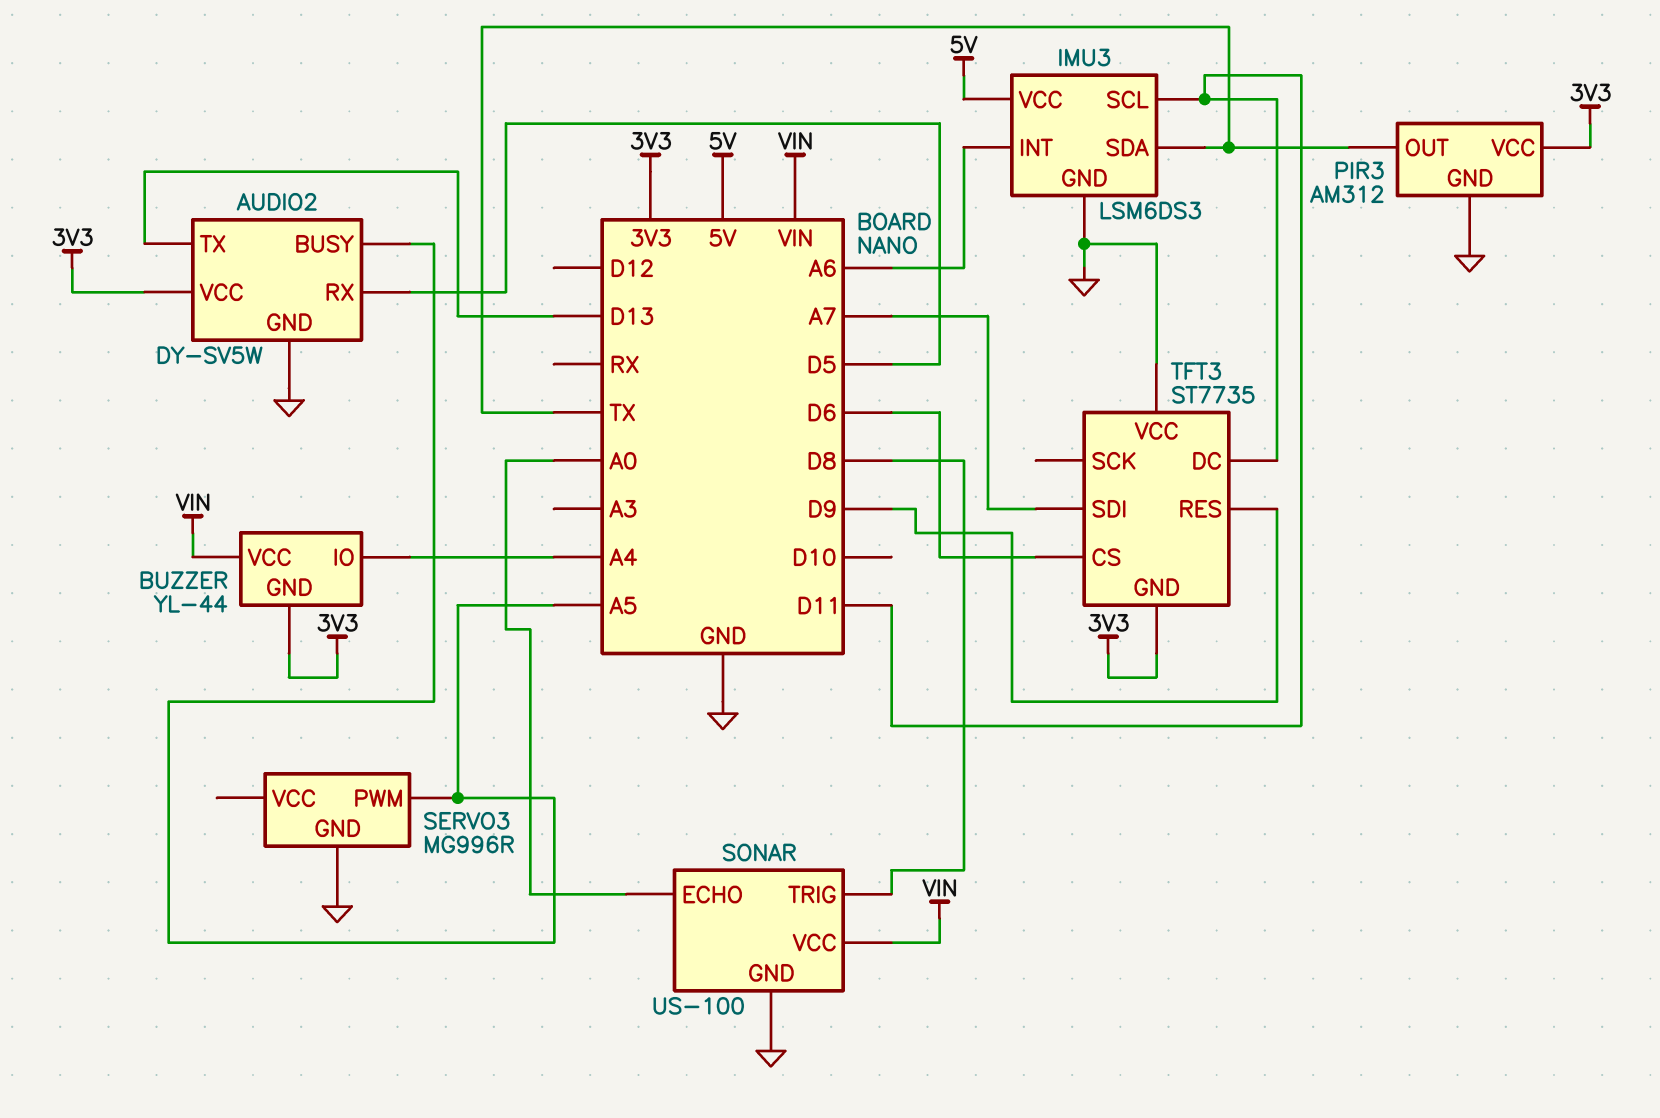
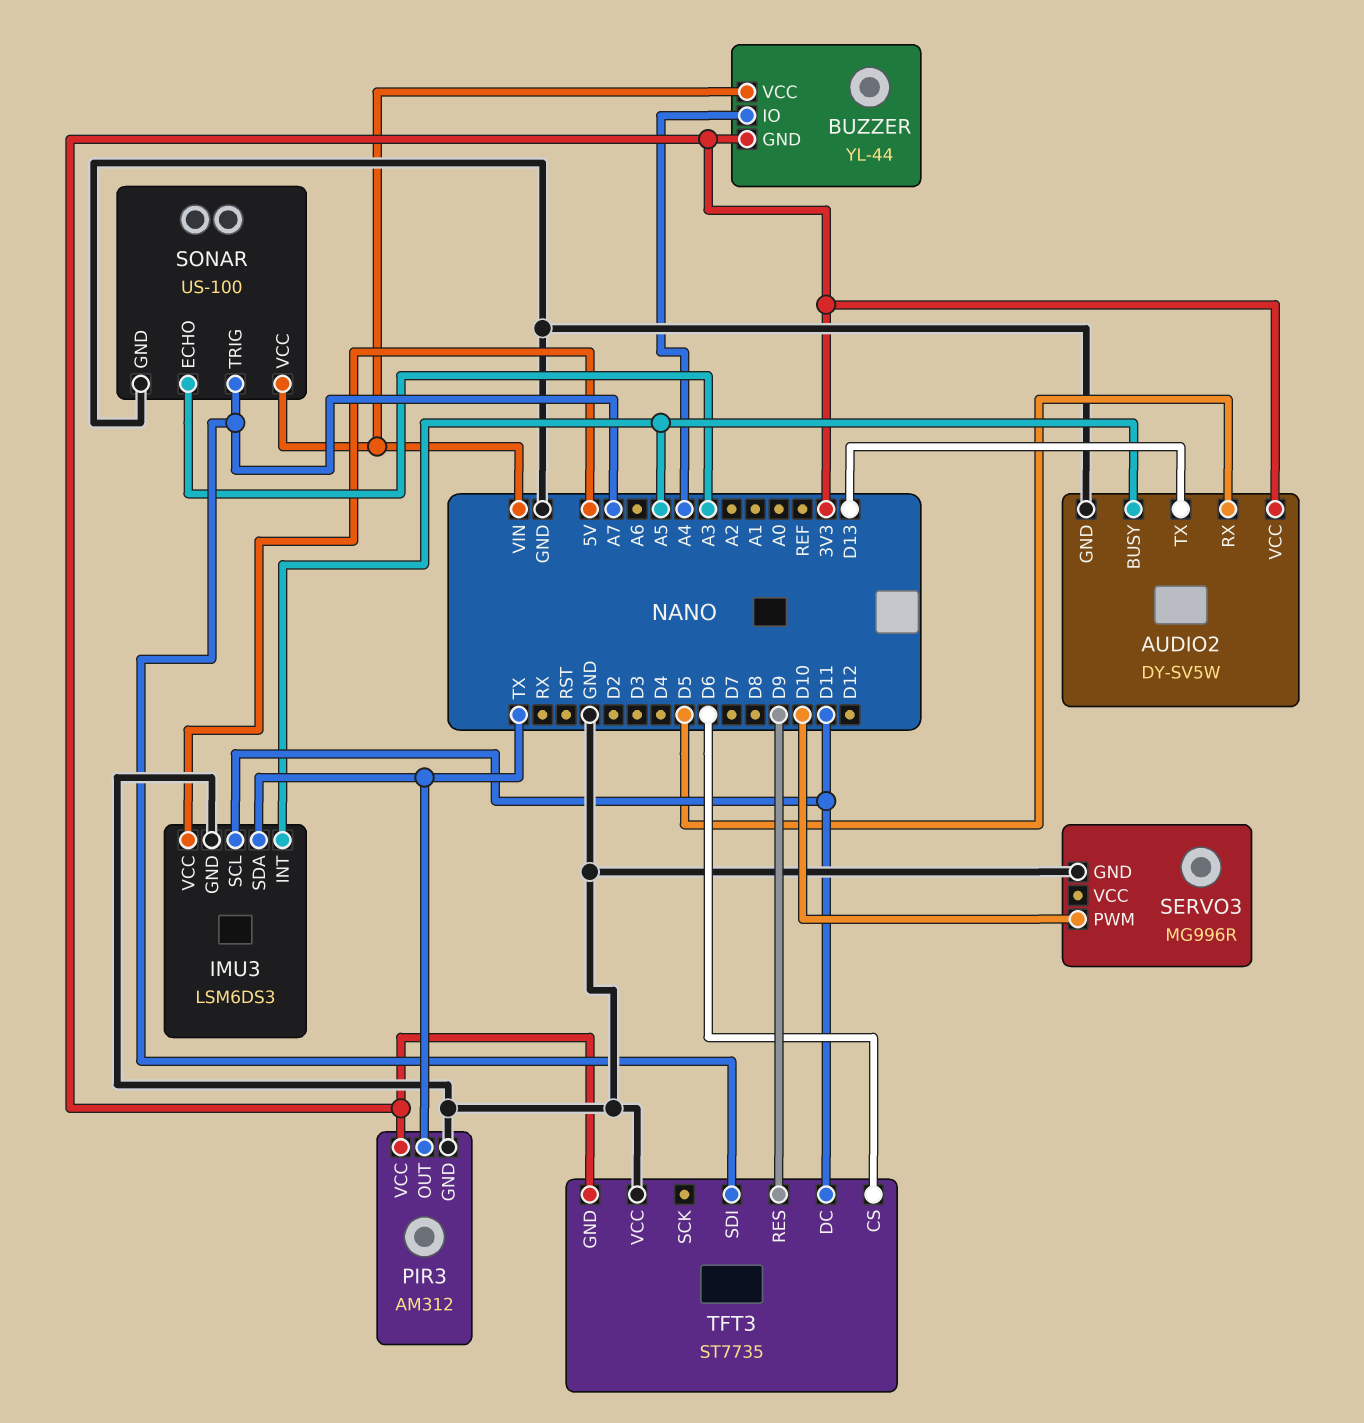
IMU3 pin INT: A6 -> A5
SERVO3 pin PWM: A5 -> D10
SONAR pin ECHO: A0 -> A3
SONAR pin TRIG: D8 -> A7

